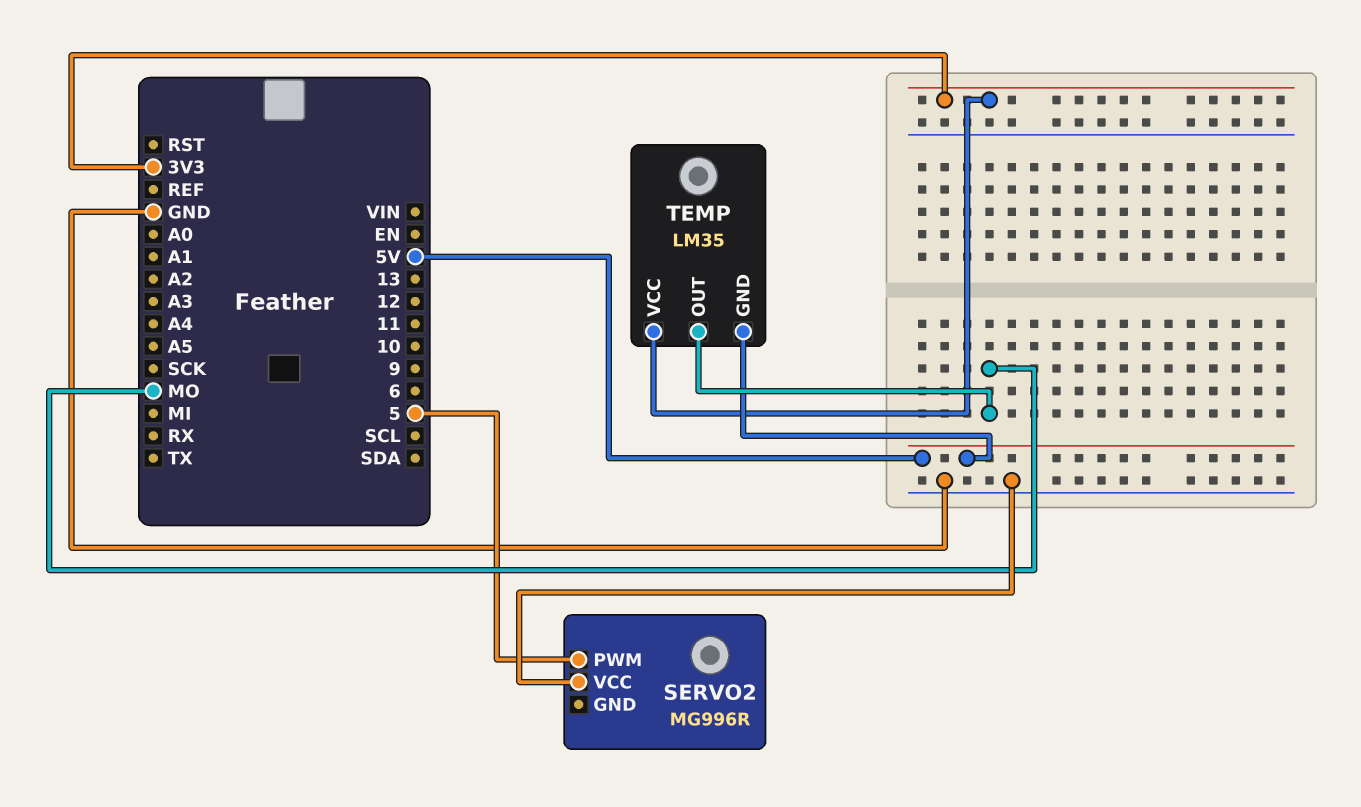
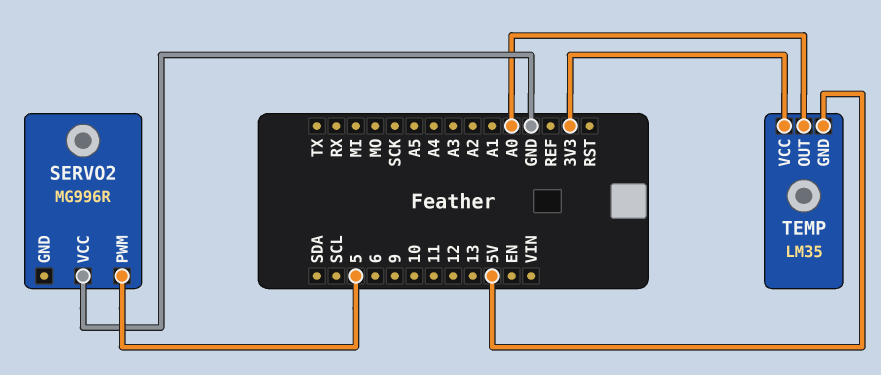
TEMP pin OUT: MO -> A0

